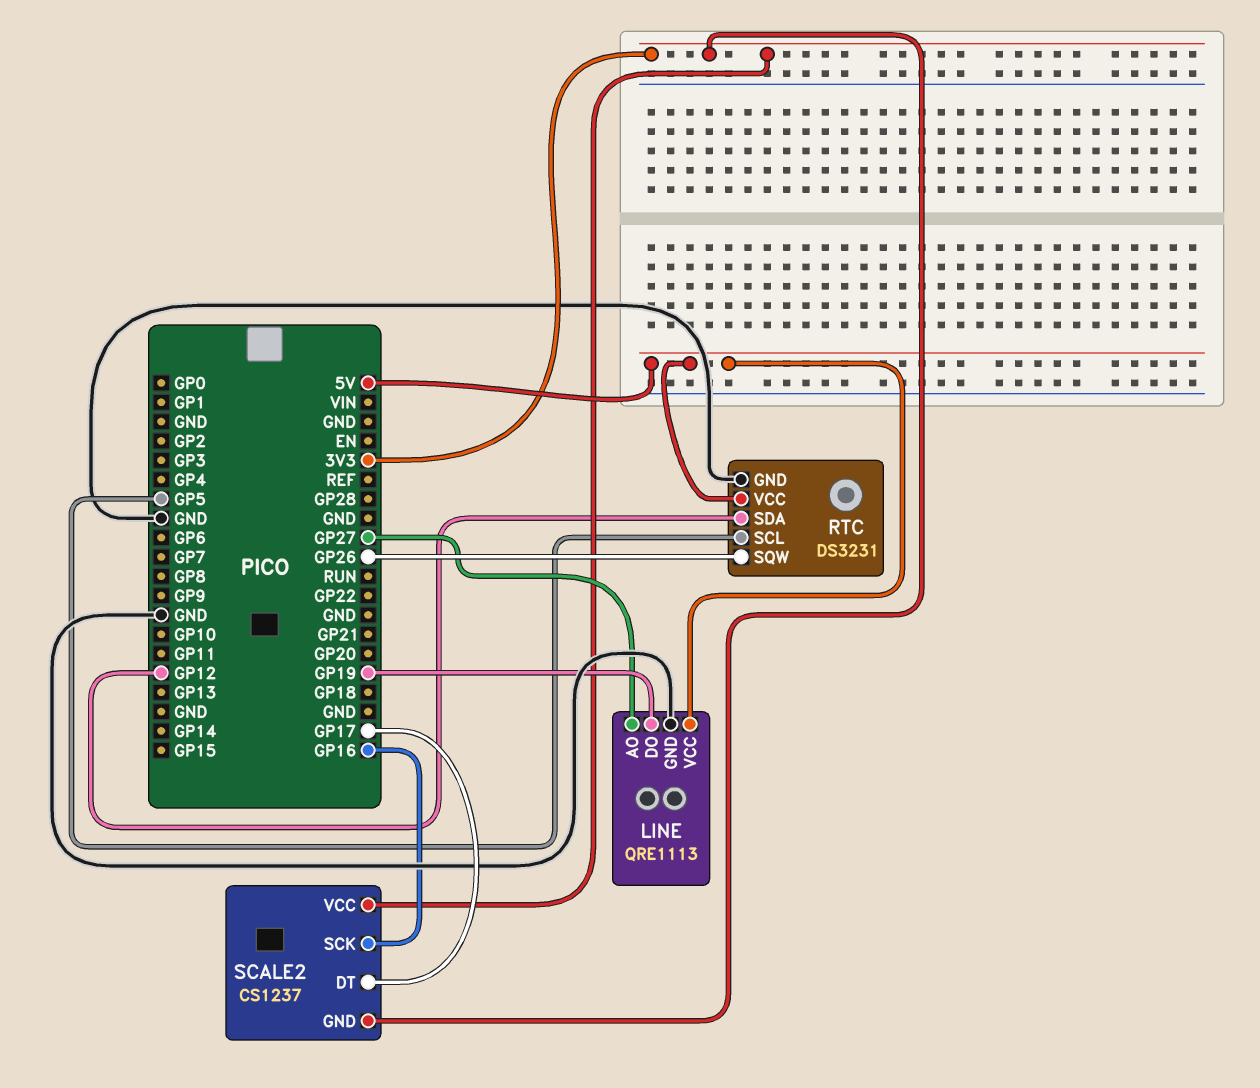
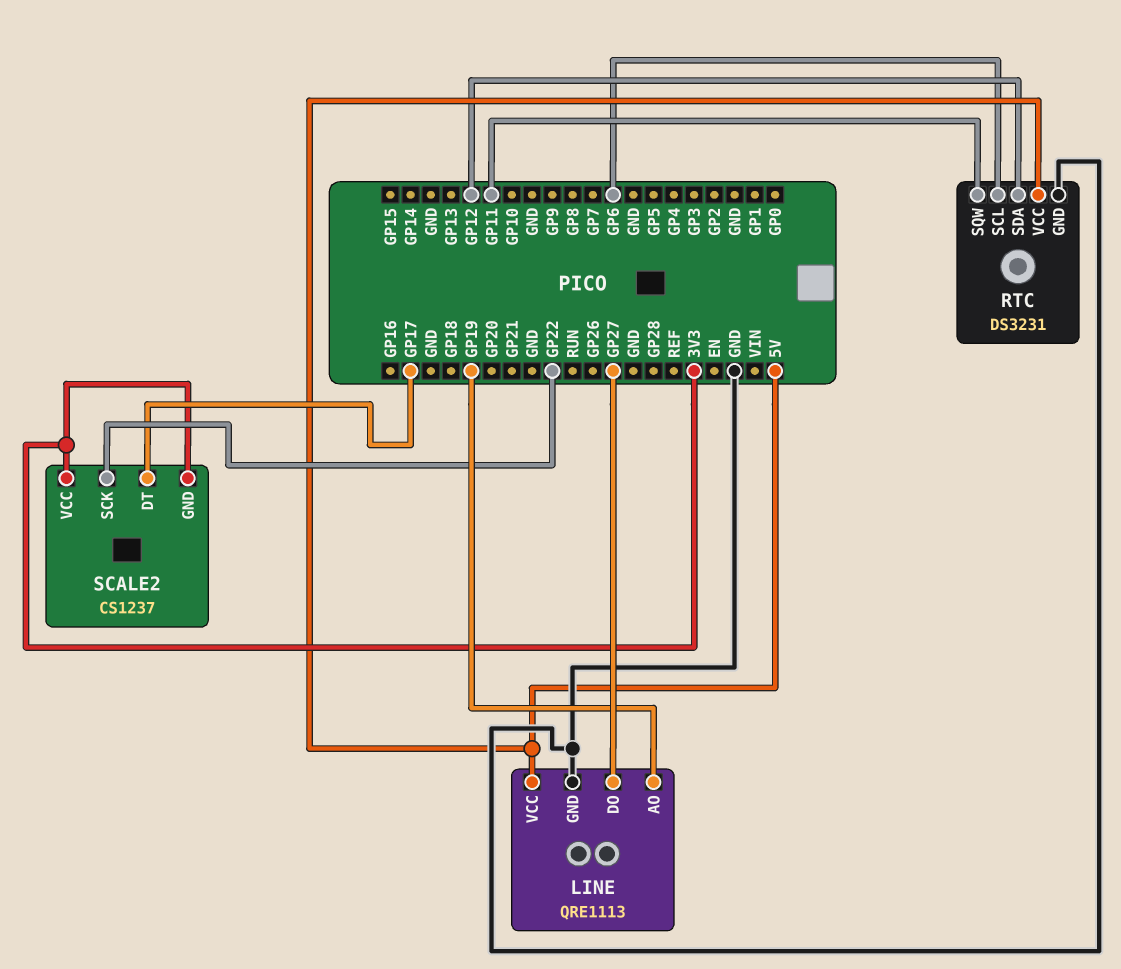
LINE pin AO: GP27 -> GP19
LINE pin DO: GP19 -> GP27
RTC pin SCL: GP5 -> GP6
RTC pin SQW: GP26 -> GP11
SCALE2 pin SCK: GP16 -> GP22

